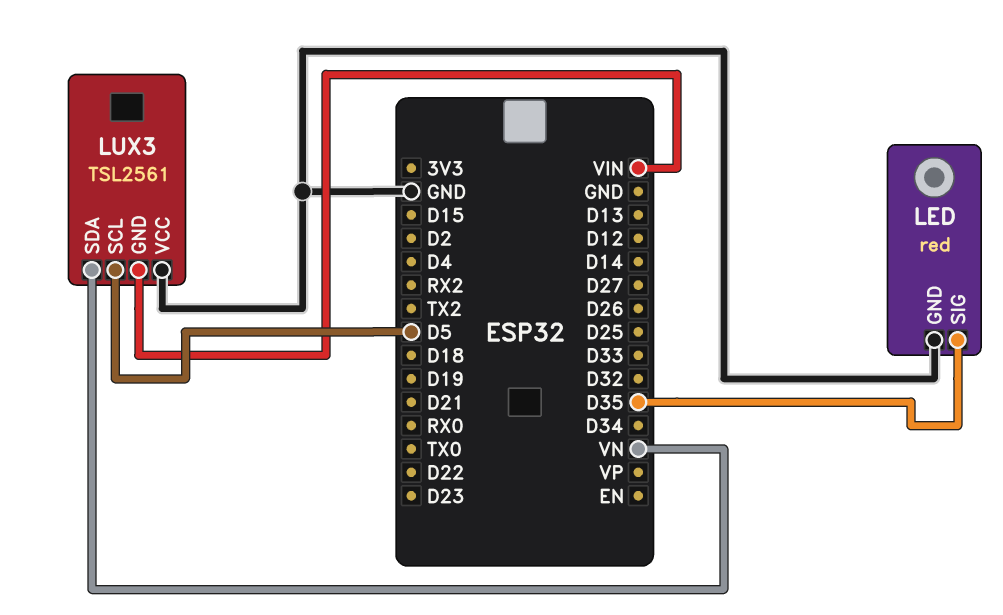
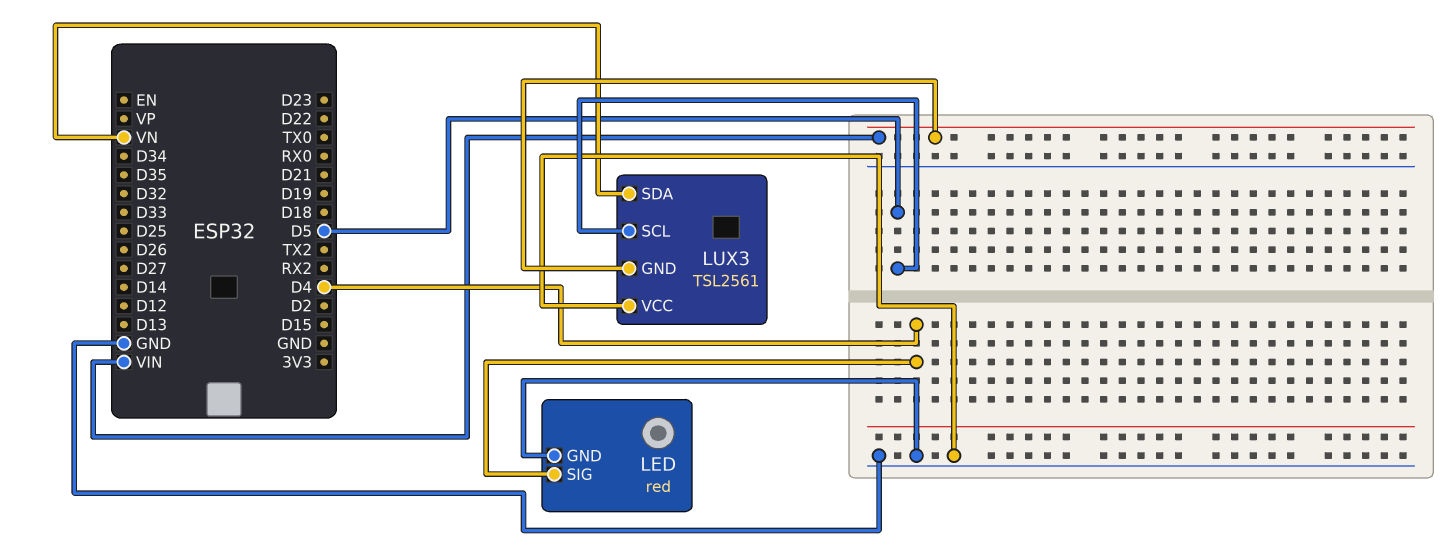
LED pin SIG: D35 -> D4

